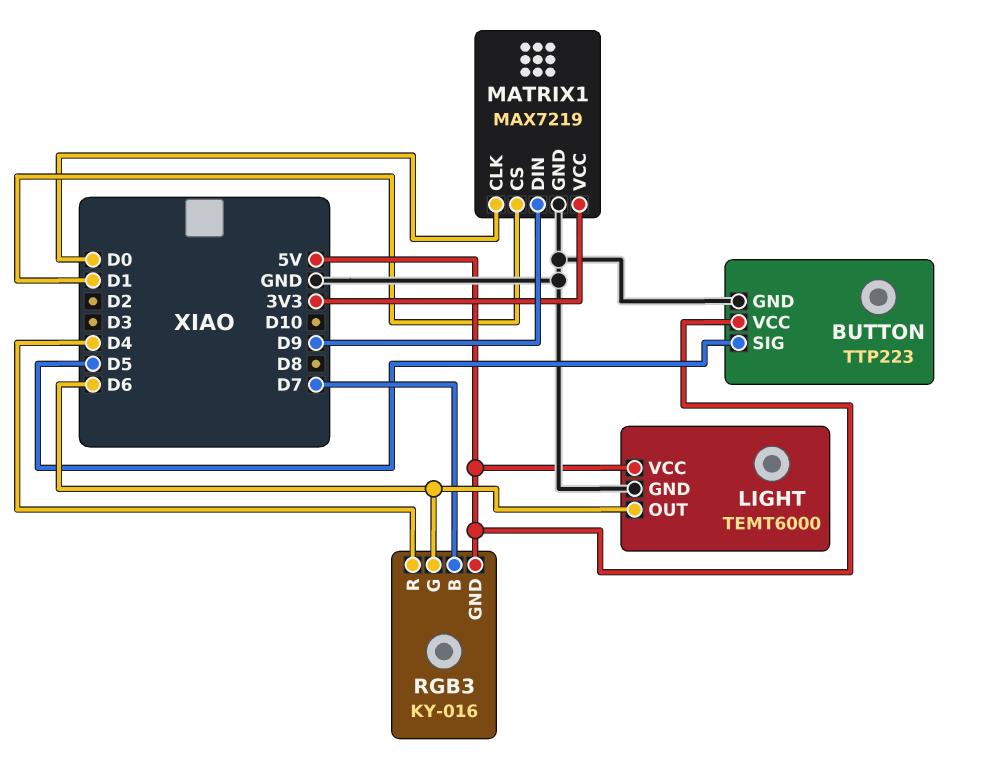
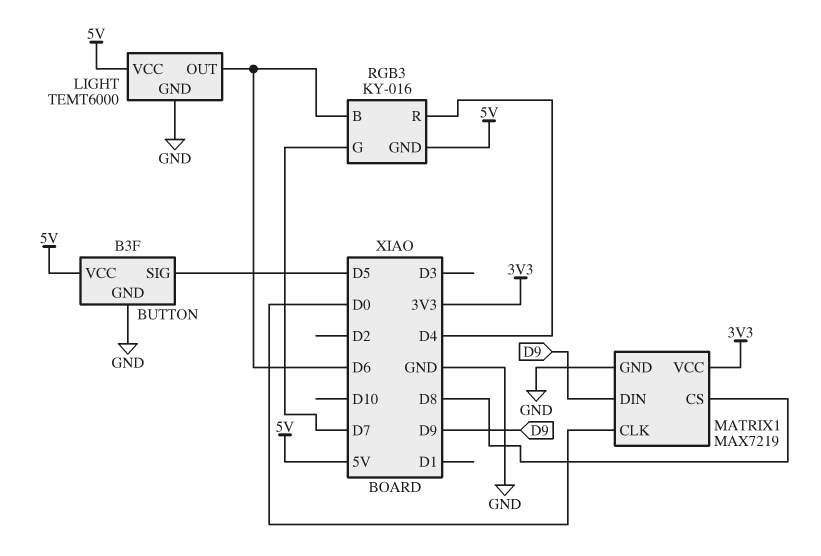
BUTTON: TTP223 -> B3F
MATRIX1 pin CS: D1 -> D8
RGB3 pin B: D7 -> D6
RGB3 pin G: D6 -> D7

